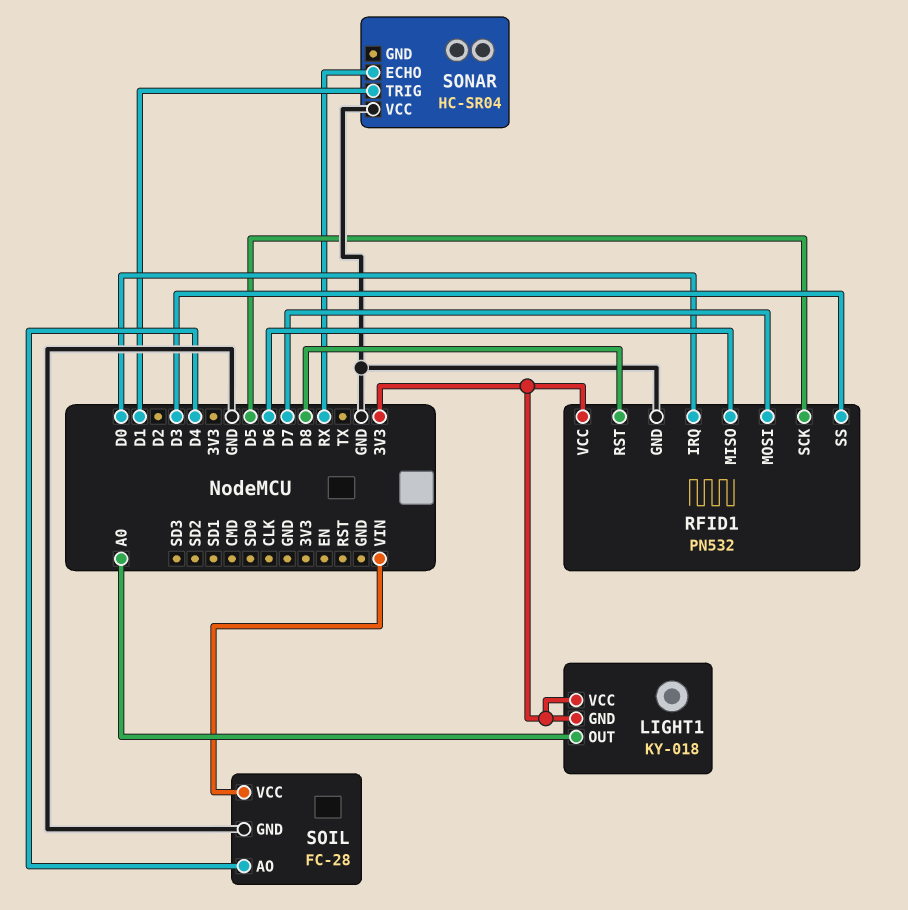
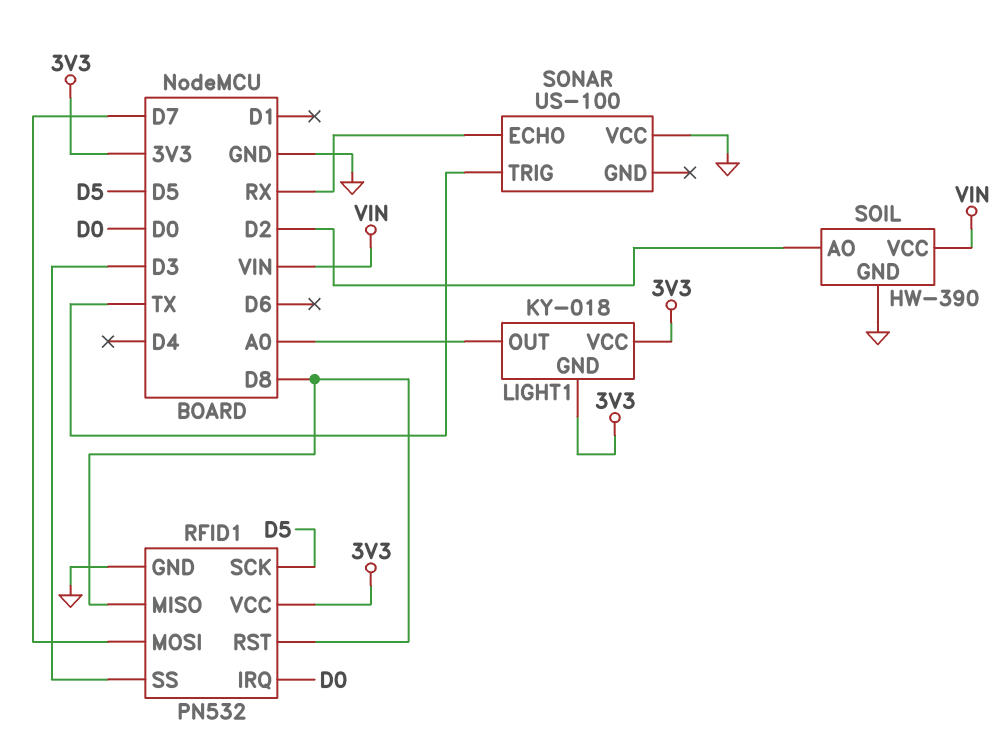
RFID1 pin MISO: D6 -> D8
SOIL: FC-28 -> HW-390
SOIL pin AO: D4 -> D2
SONAR: HC-SR04 -> US-100
SONAR pin TRIG: D1 -> TX

